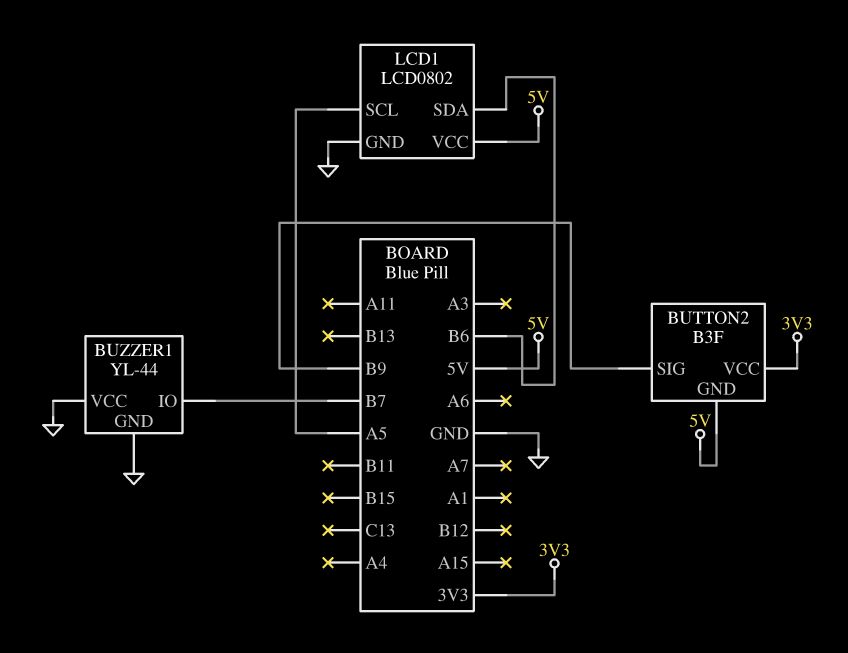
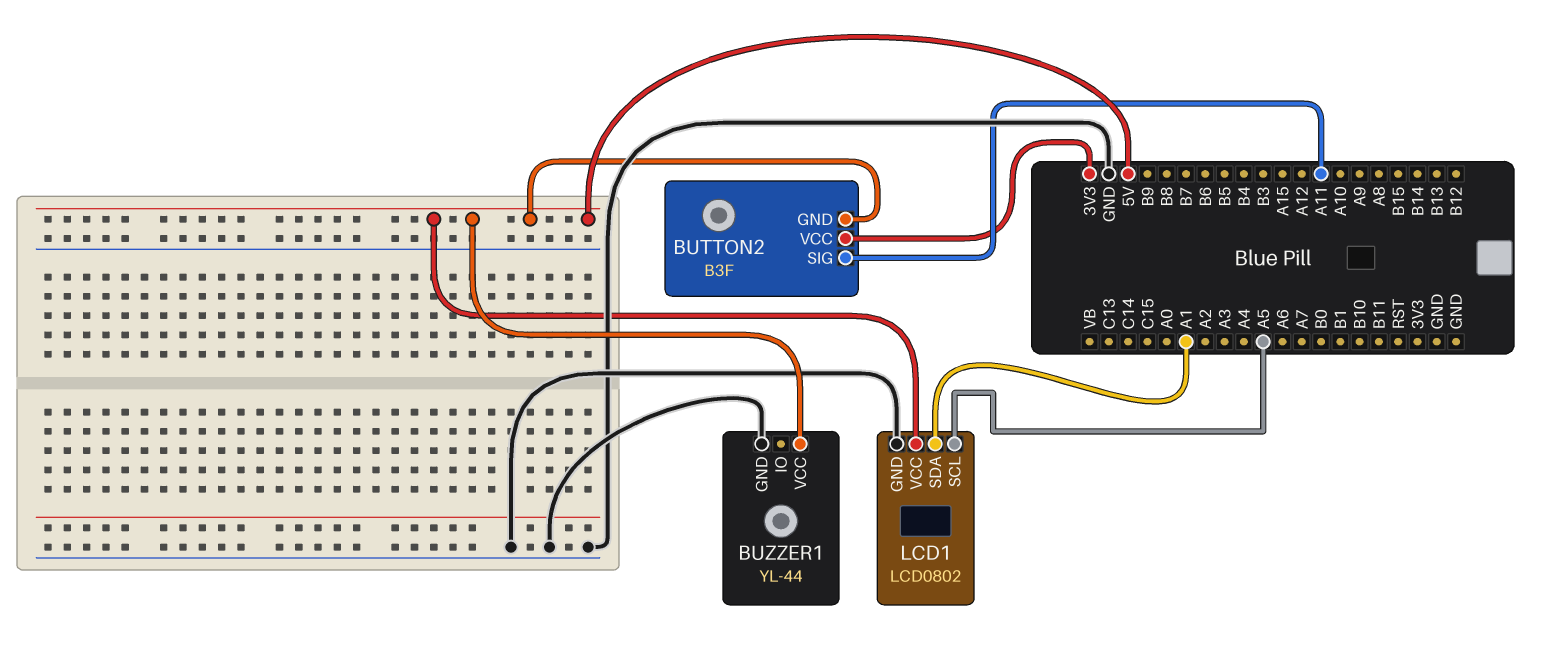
BUTTON2 pin SIG: B9 -> A11
BUZZER1 pin IO: B7 -> none
BUZZER1 pin VCC: GND -> 5V
LCD1 pin SDA: B6 -> A1

